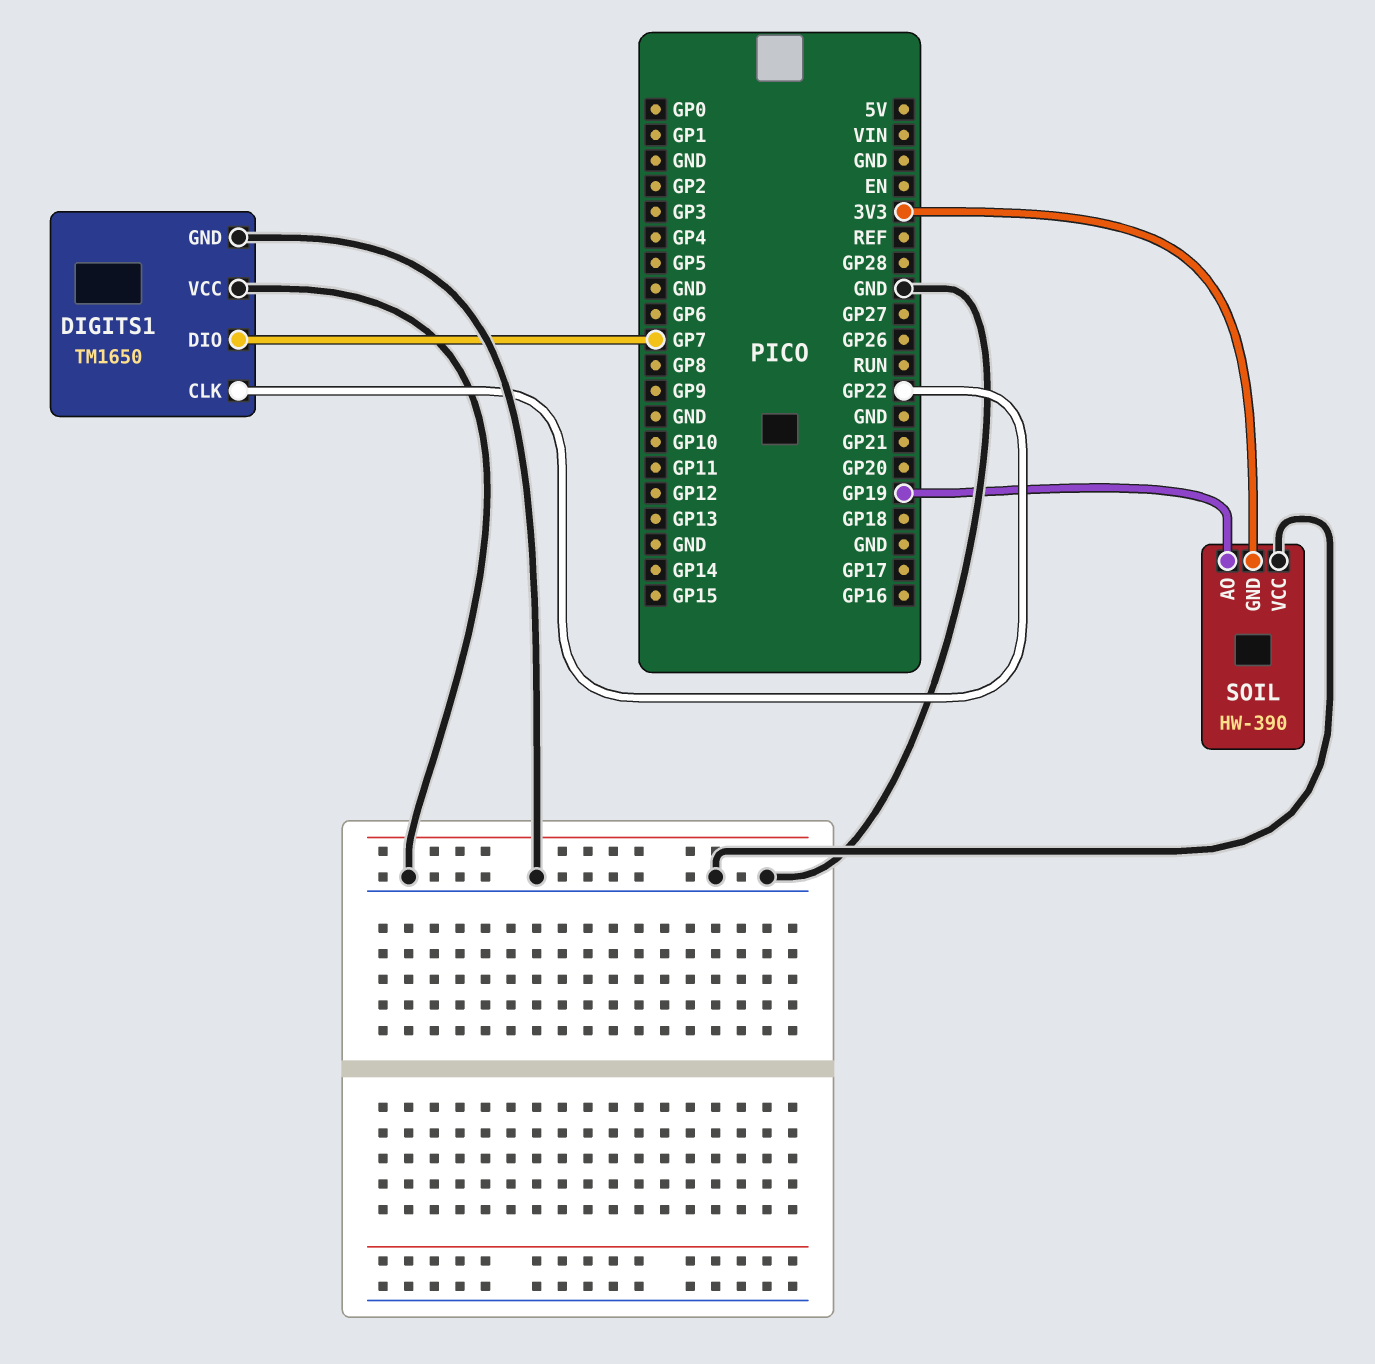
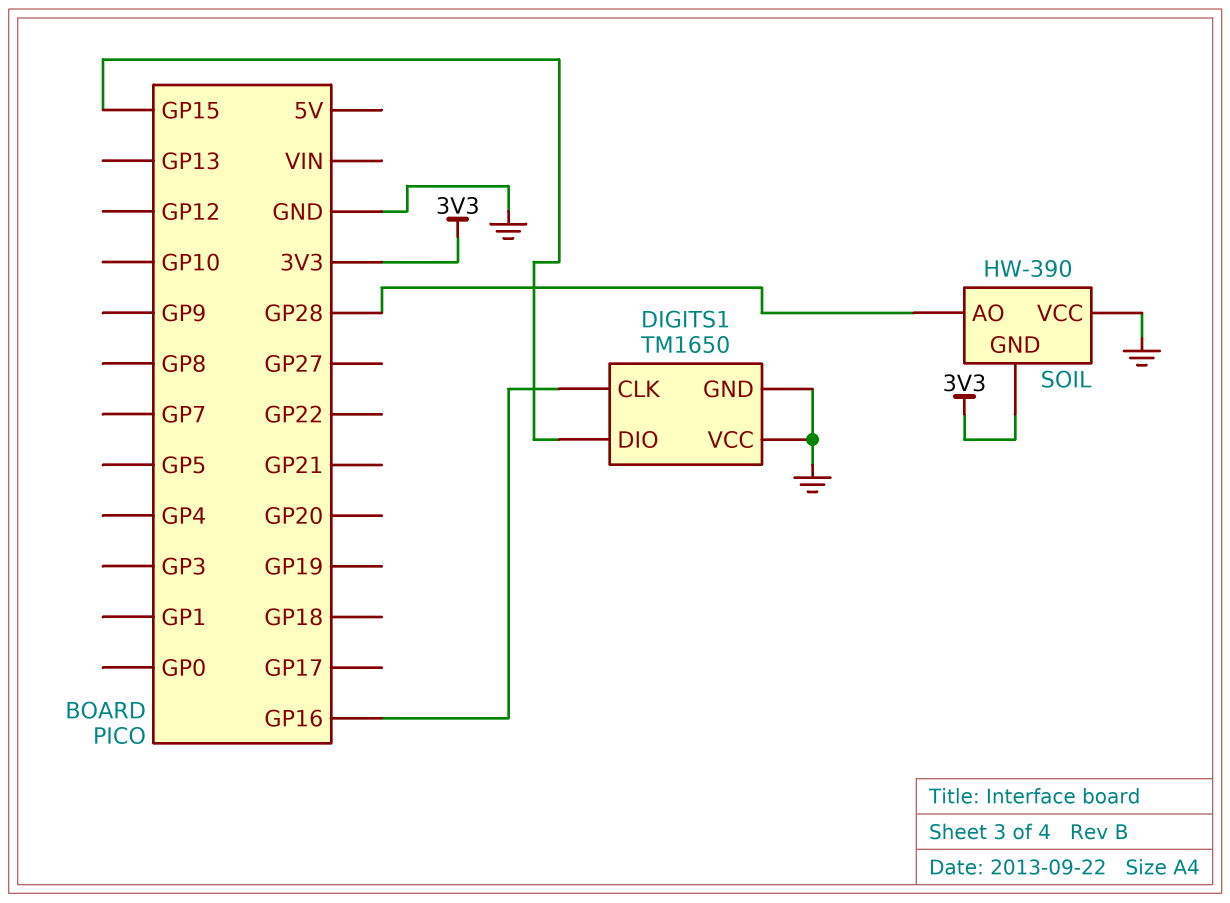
DIGITS1 pin CLK: GP22 -> GP16
DIGITS1 pin DIO: GP7 -> GP15
SOIL pin AO: GP19 -> GP28

